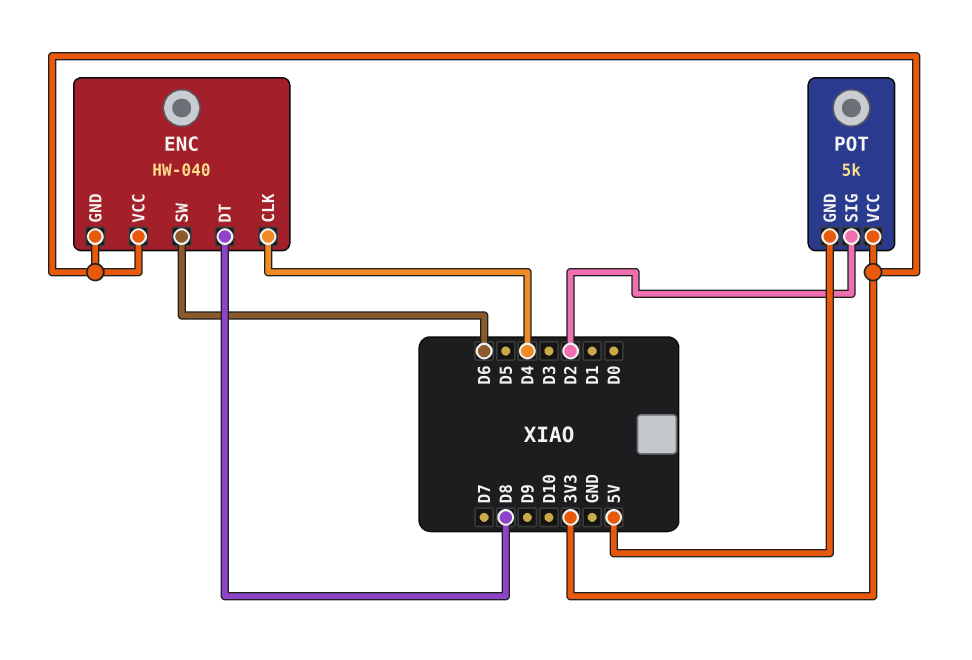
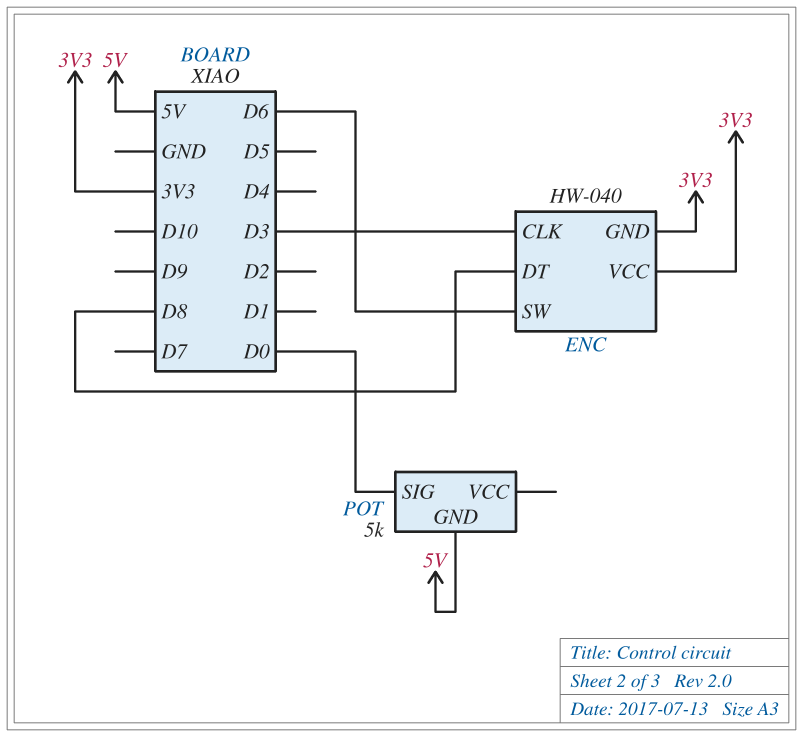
ENC pin CLK: D4 -> D3
POT pin SIG: D2 -> D0
POT pin VCC: 3V3 -> none

